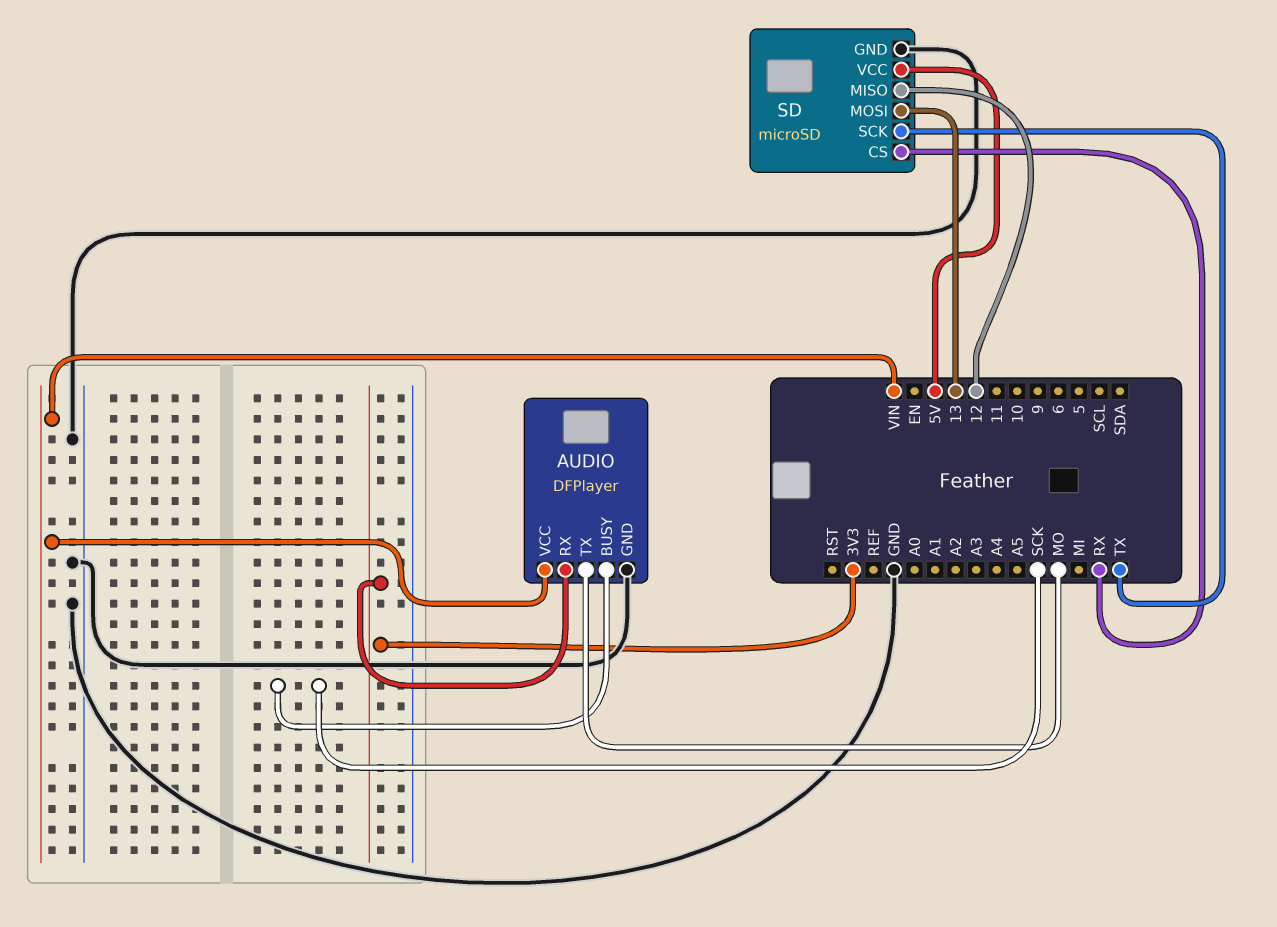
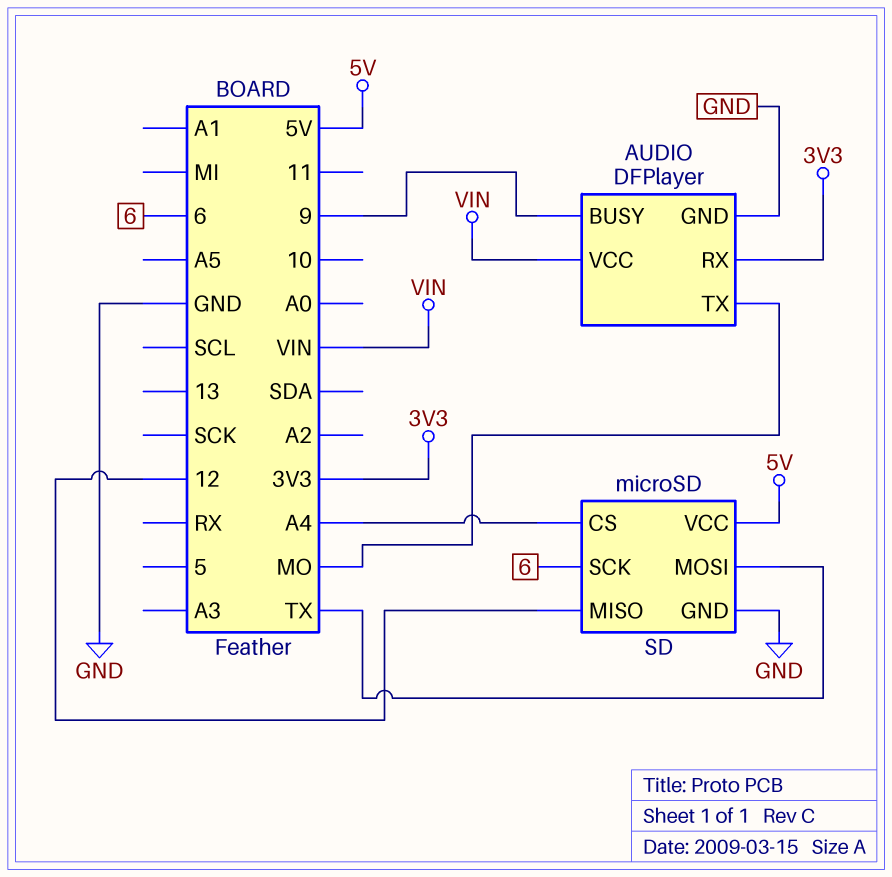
AUDIO pin BUSY: SCK -> 9
SD pin CS: RX -> A4
SD pin MOSI: 13 -> TX
SD pin SCK: TX -> 6

